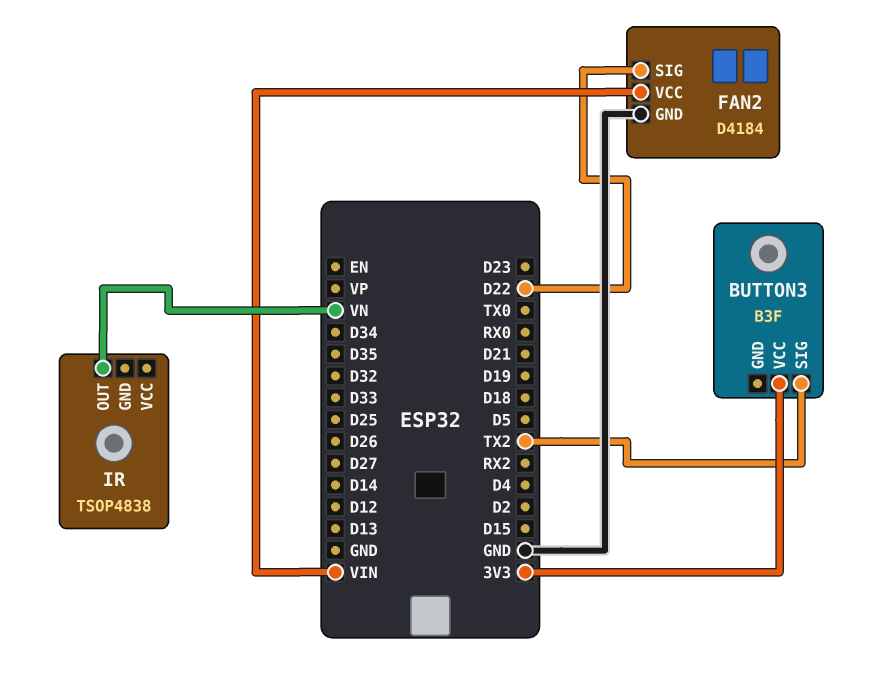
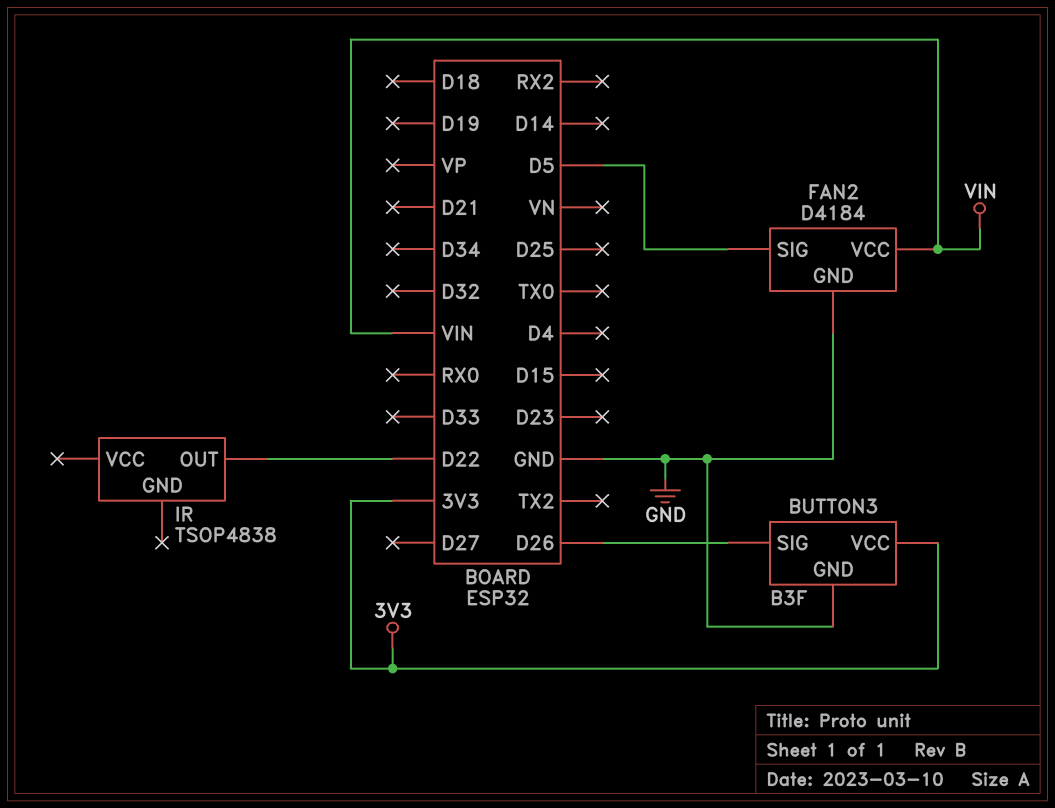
BUTTON3 pin GND: none -> GND
BUTTON3 pin SIG: TX2 -> D26
FAN2 pin SIG: D22 -> D5
IR pin OUT: VN -> D22

